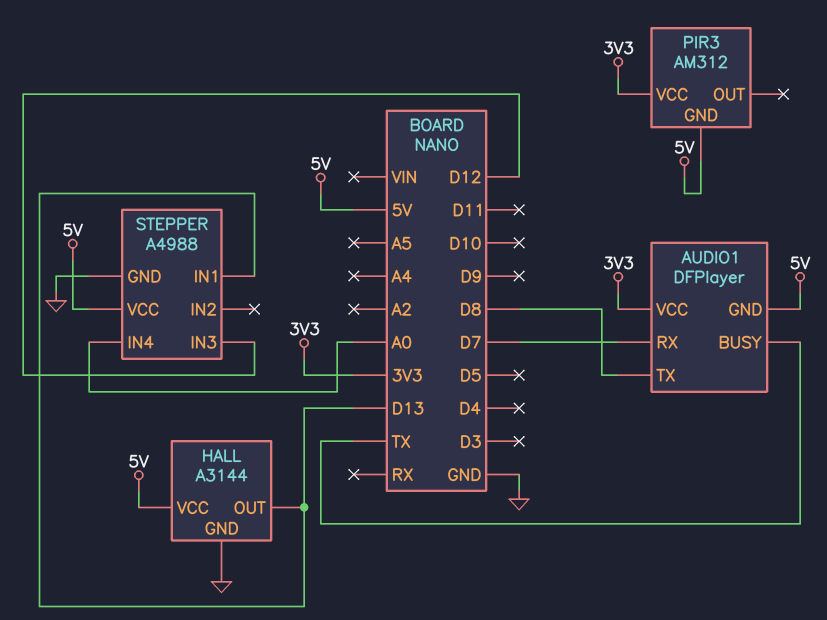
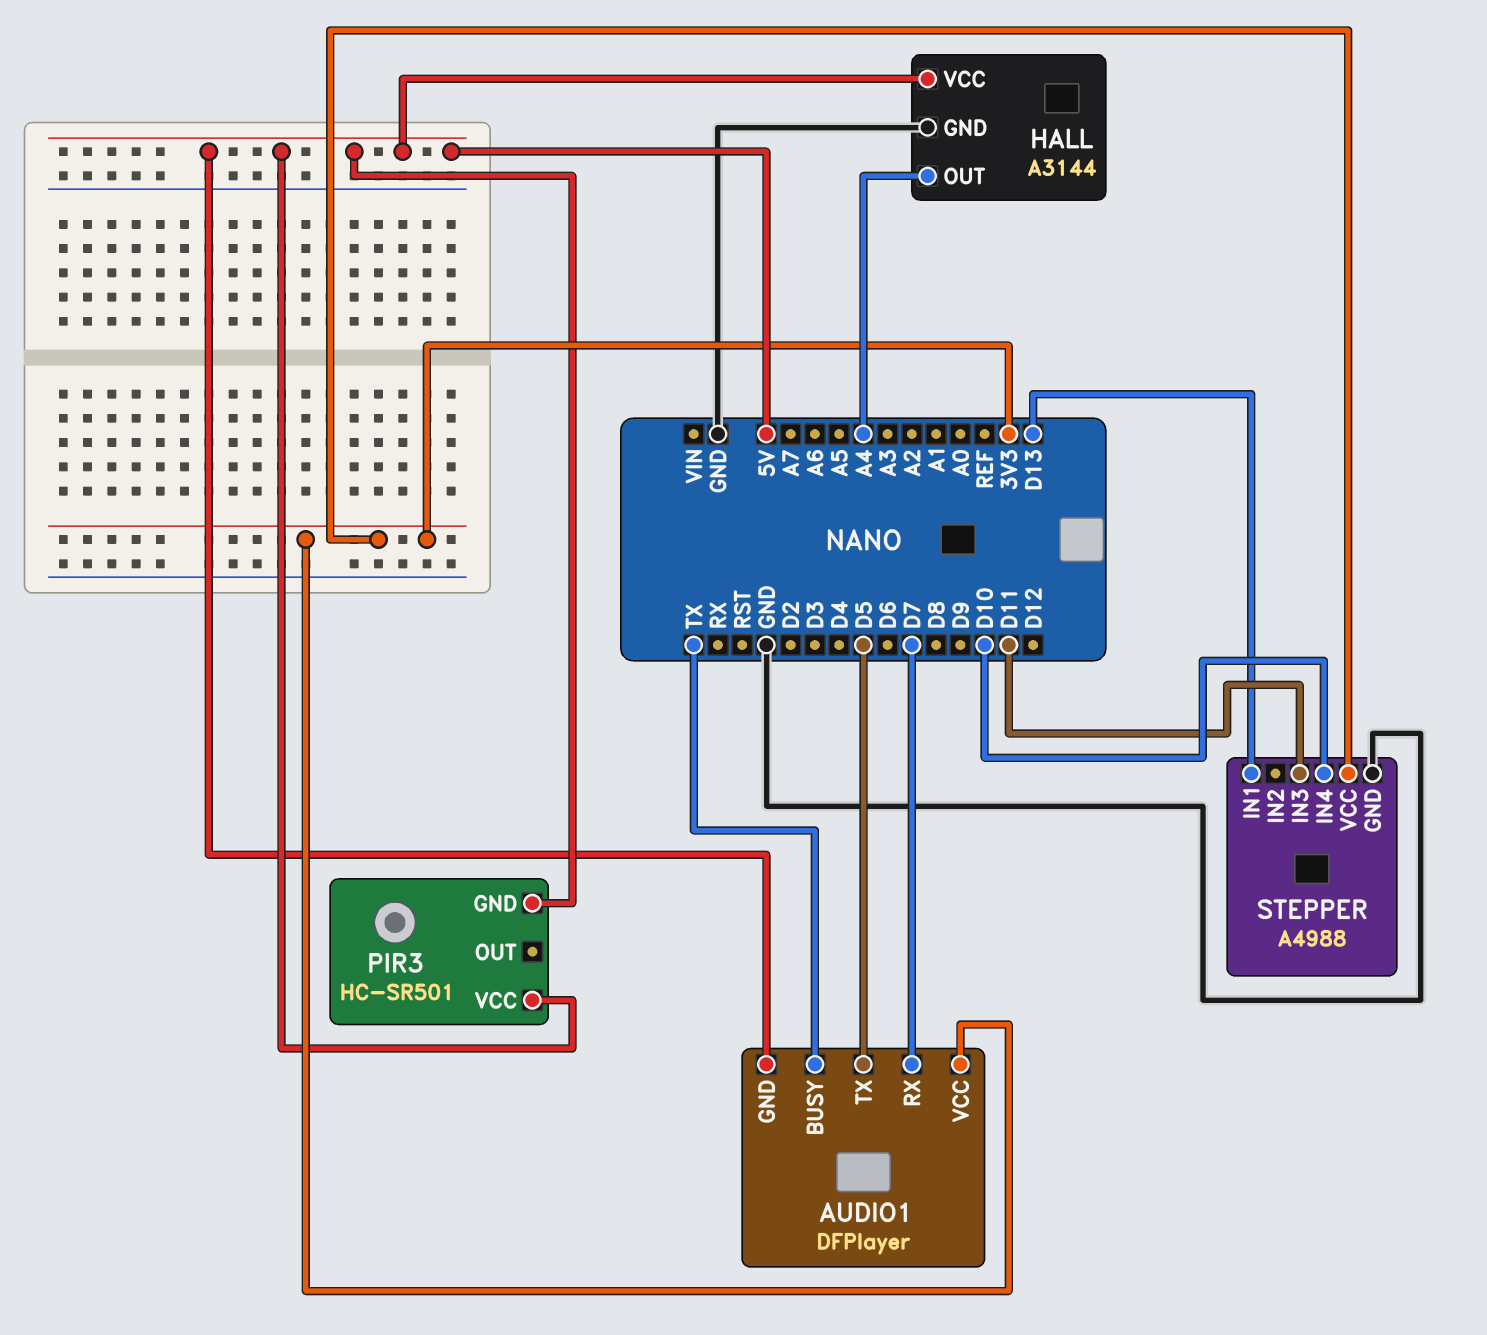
AUDIO1 pin TX: D8 -> D5
HALL pin OUT: D13 -> A4
PIR3: AM312 -> HC-SR501
PIR3 pin VCC: 3V3 -> 5V
STEPPER pin IN3: D12 -> D11
STEPPER pin IN4: A0 -> D10
STEPPER pin VCC: 5V -> 3V3

